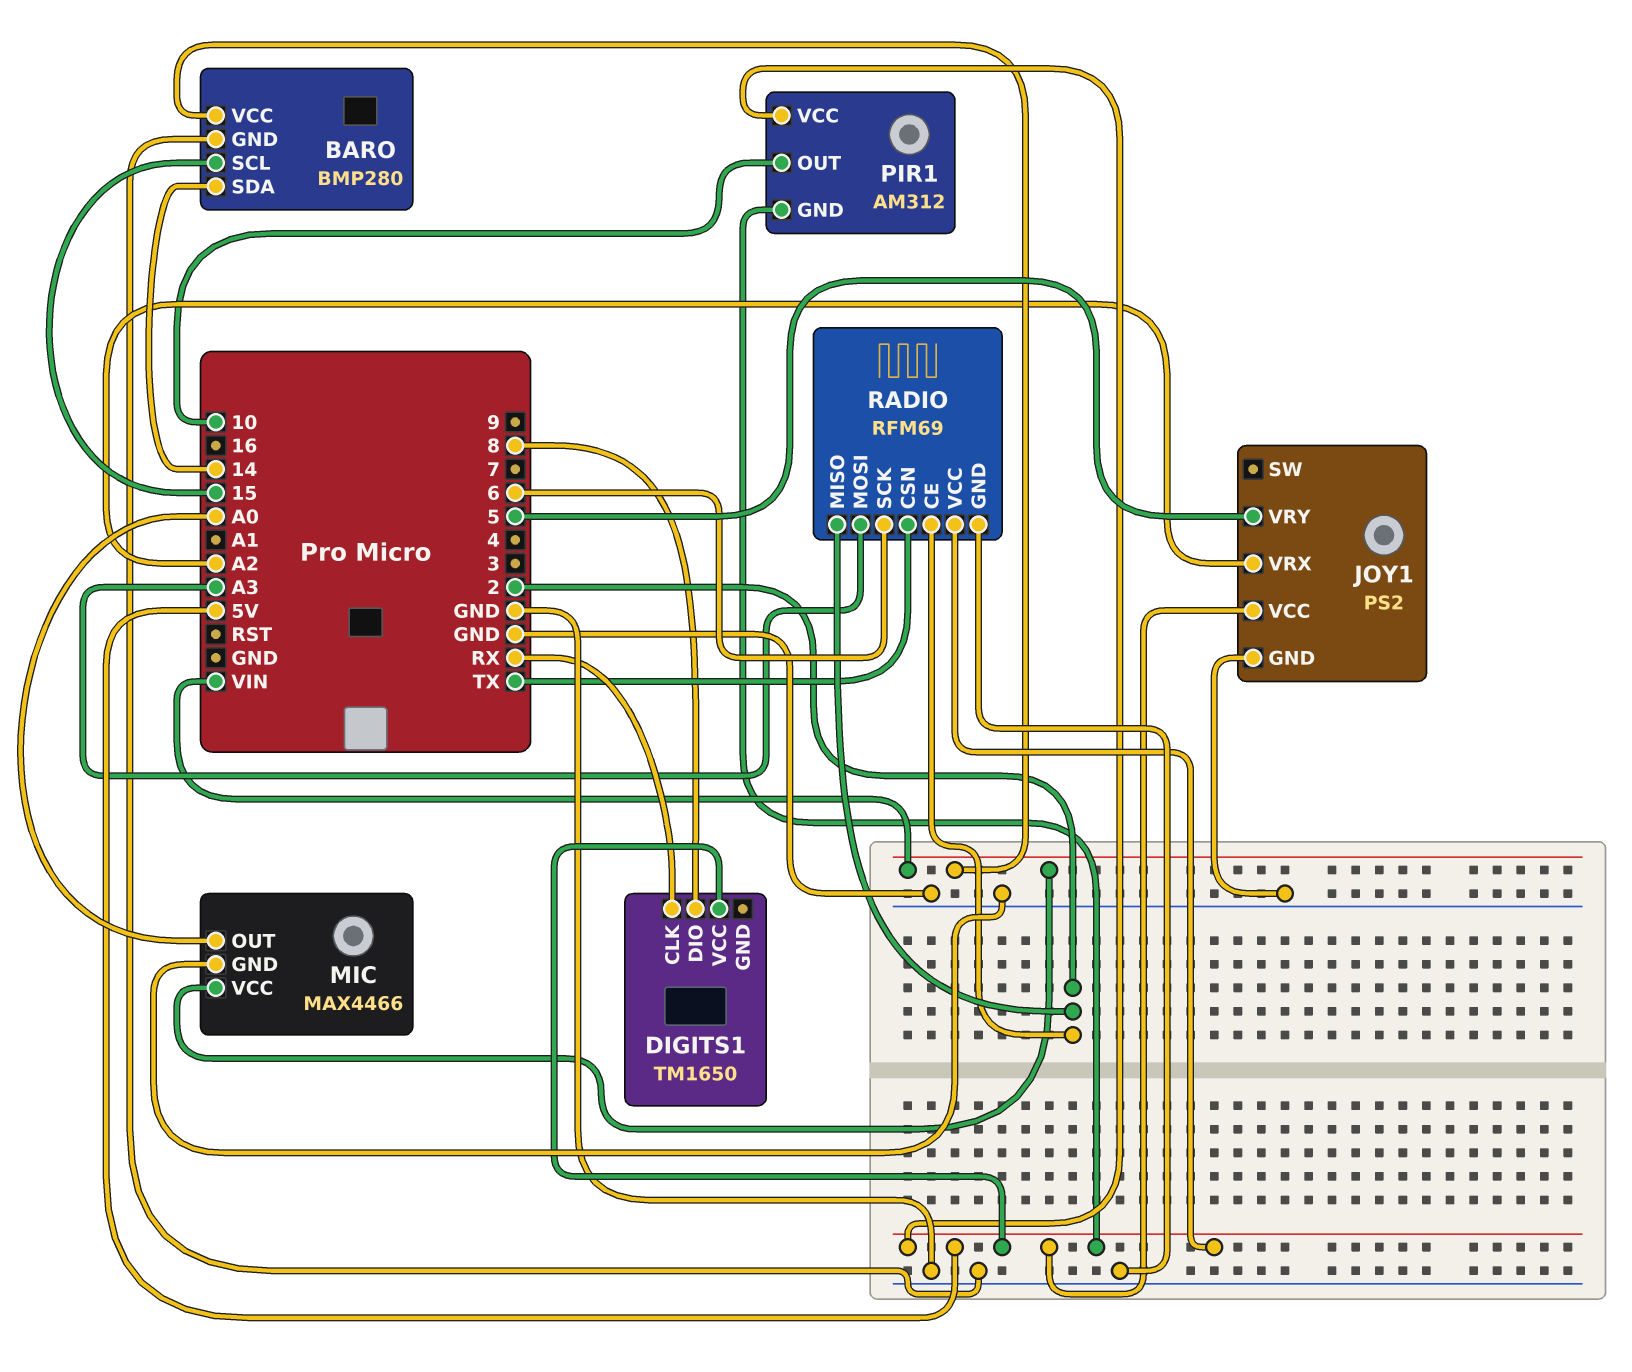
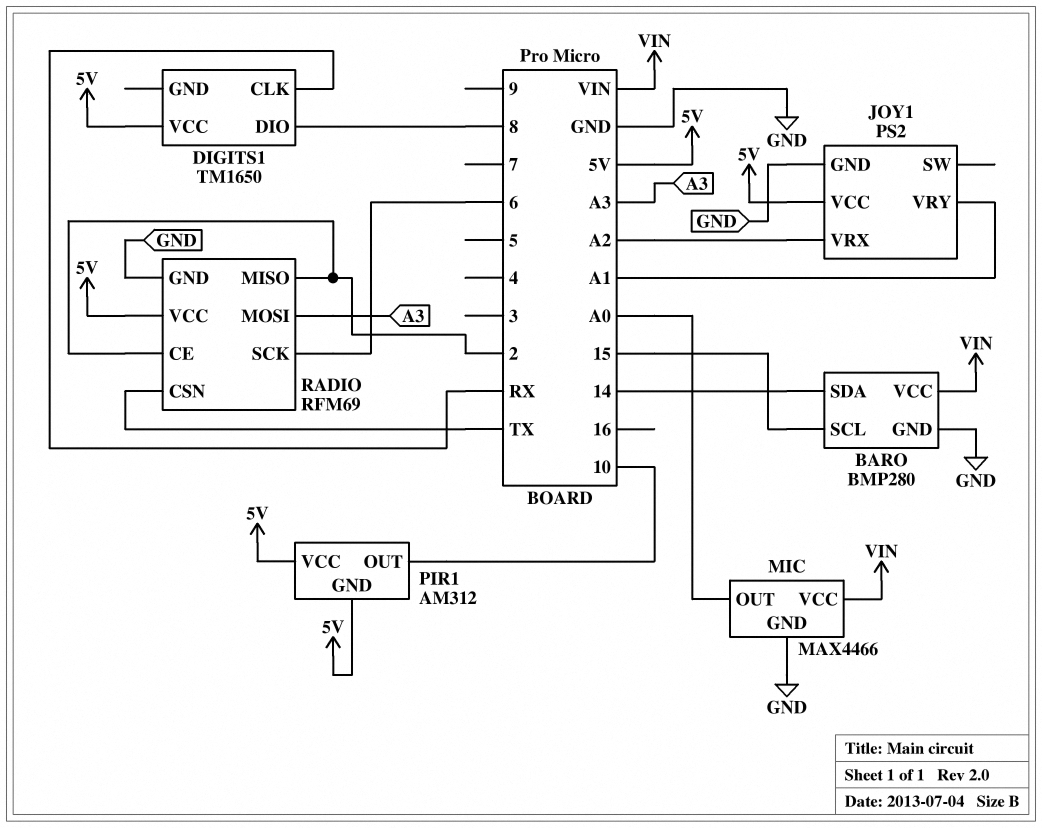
JOY1 pin VRY: 5 -> A1

